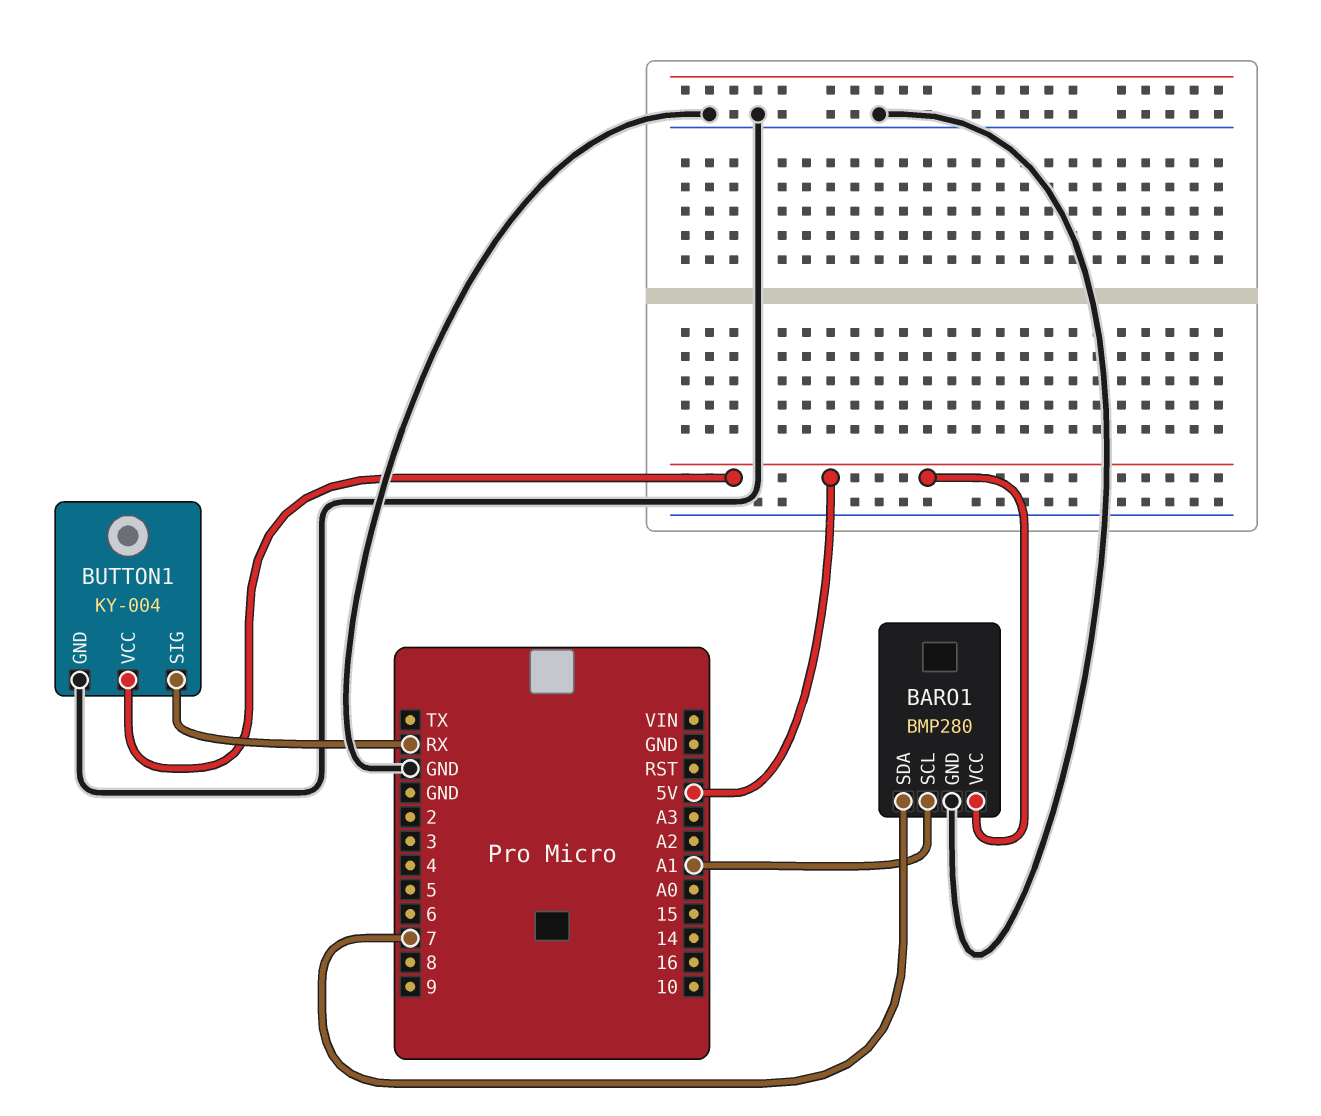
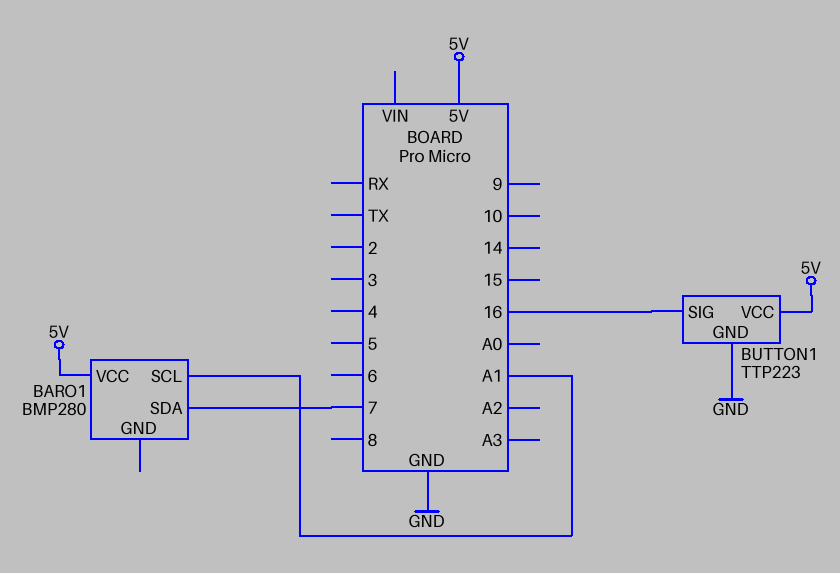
BARO1 pin GND: GND -> none
BUTTON1: KY-004 -> TTP223
BUTTON1 pin SIG: RX -> 16

